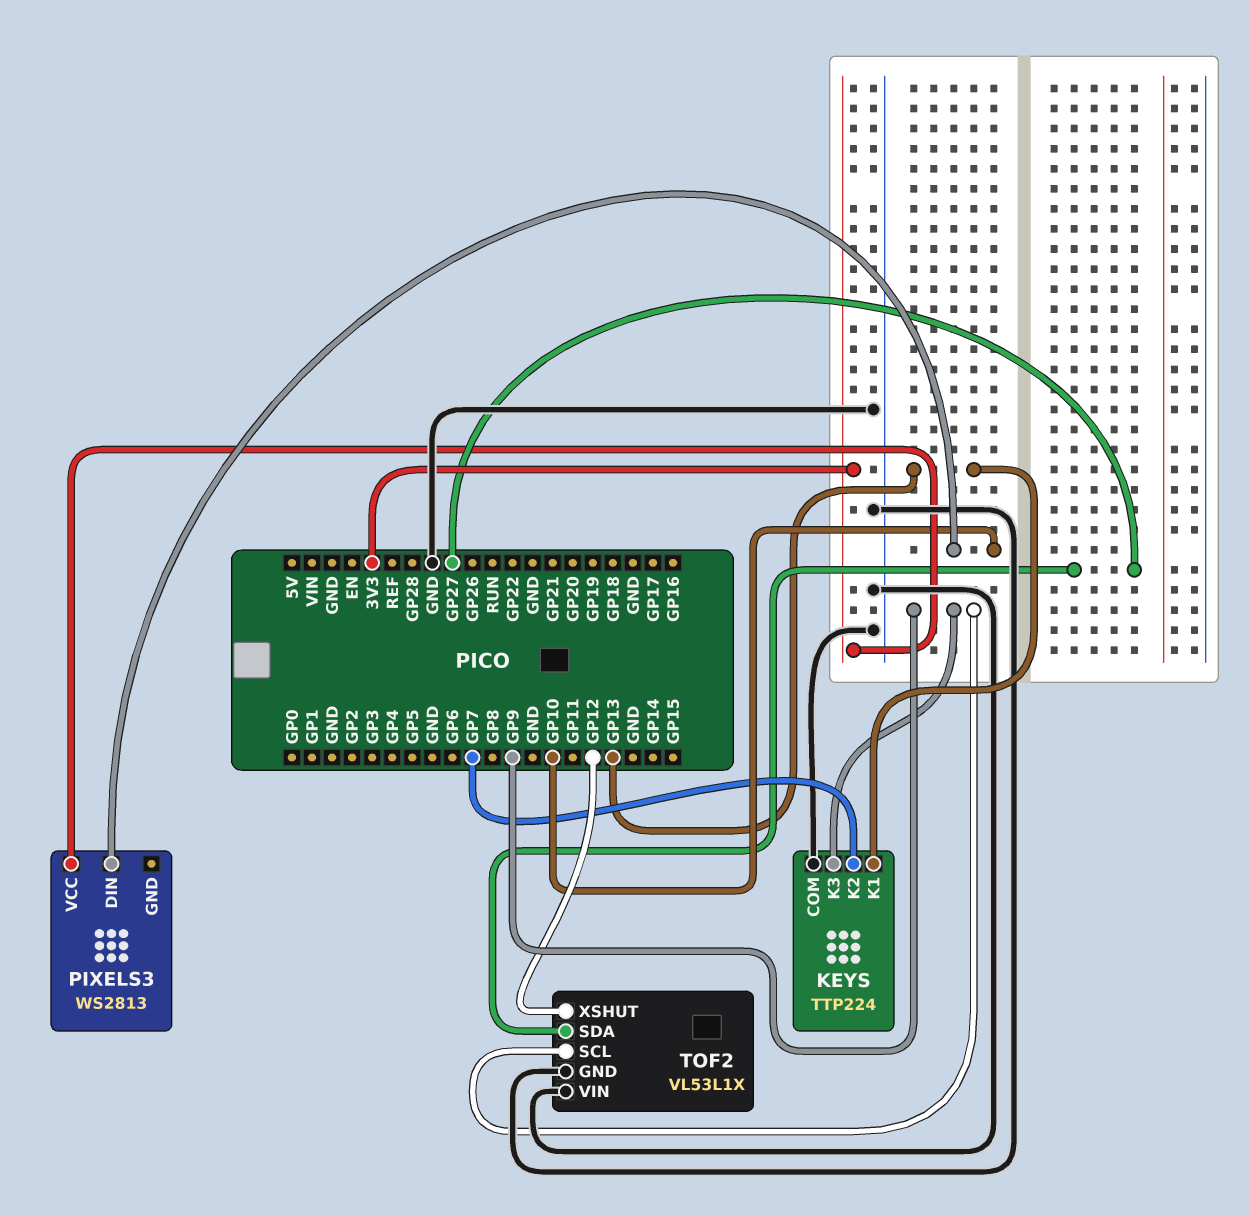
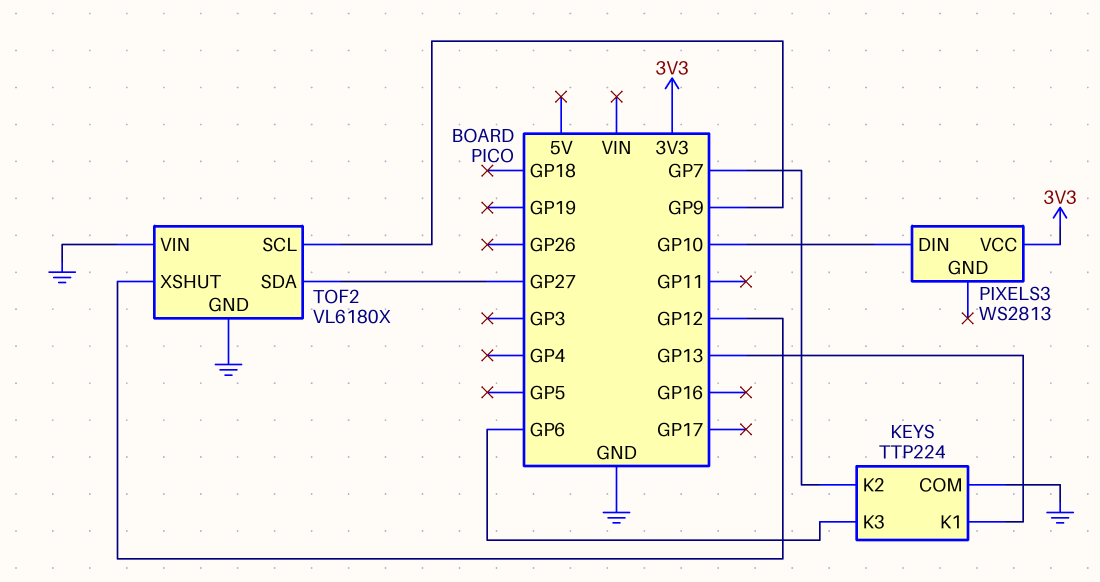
KEYS pin K3: GP9 -> GP6
TOF2: VL53L1X -> VL6180X

